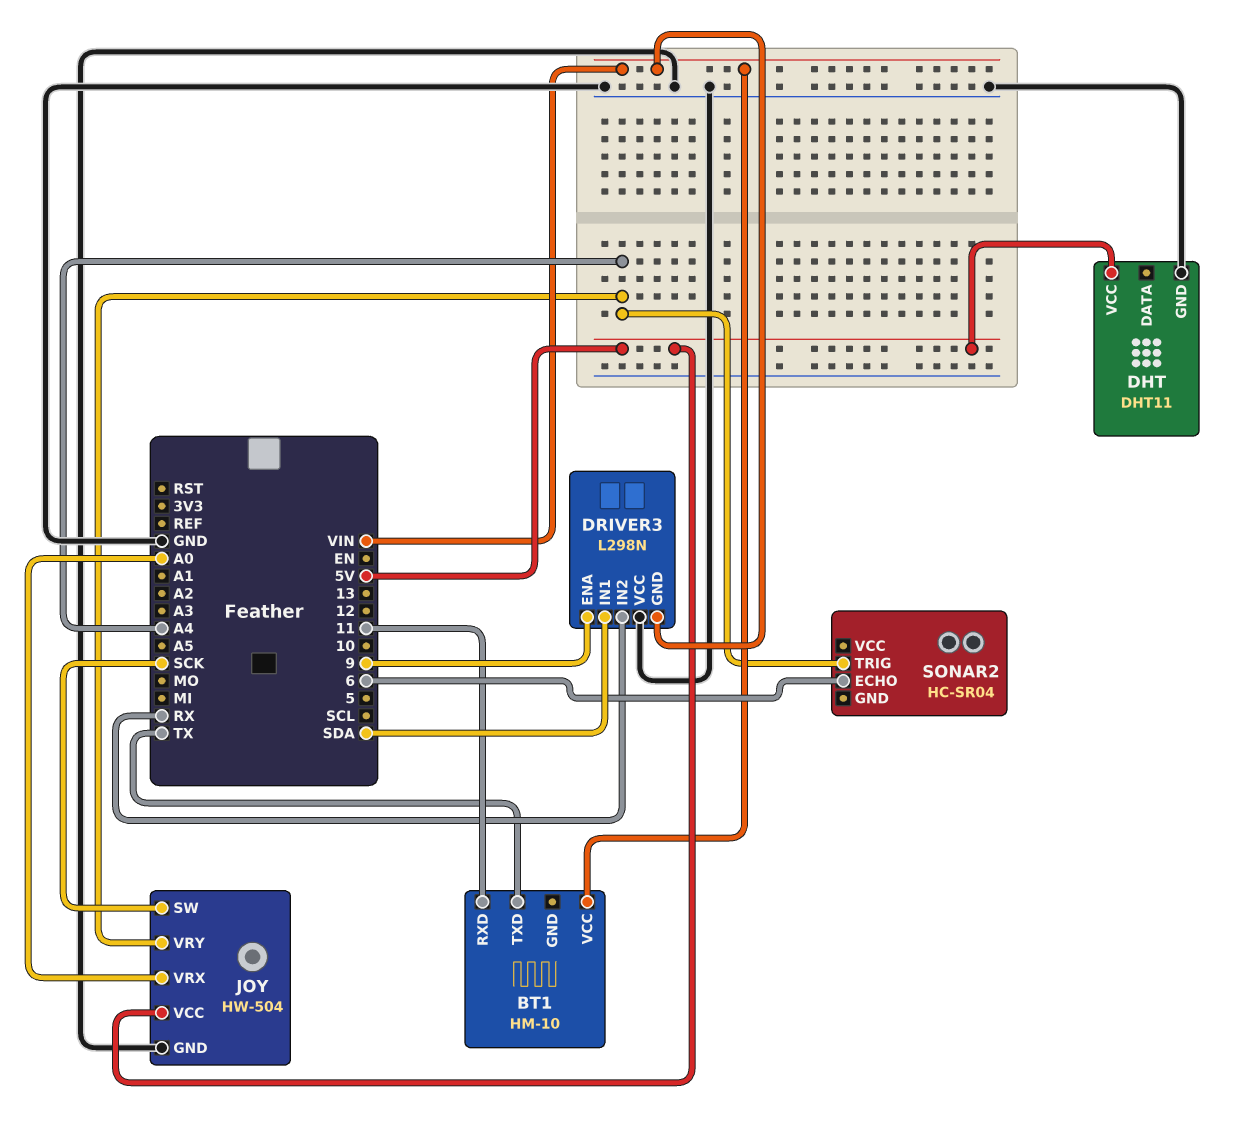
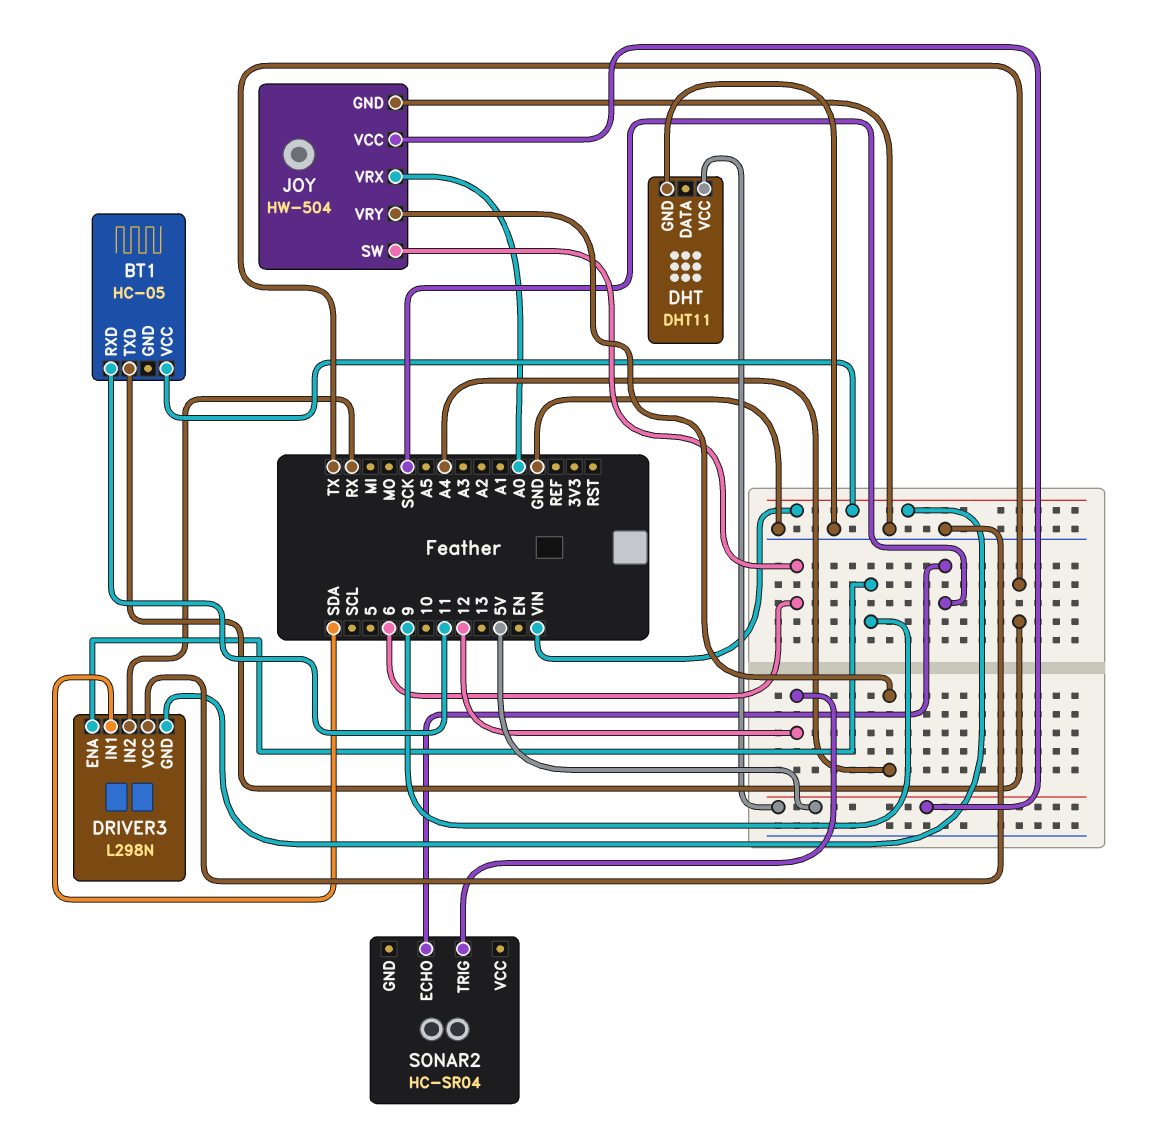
BT1: HM-10 -> HC-05
JOY pin SW: SCK -> 6
SONAR2 pin ECHO: 6 -> SCK
SONAR2 pin TRIG: A4 -> 12

